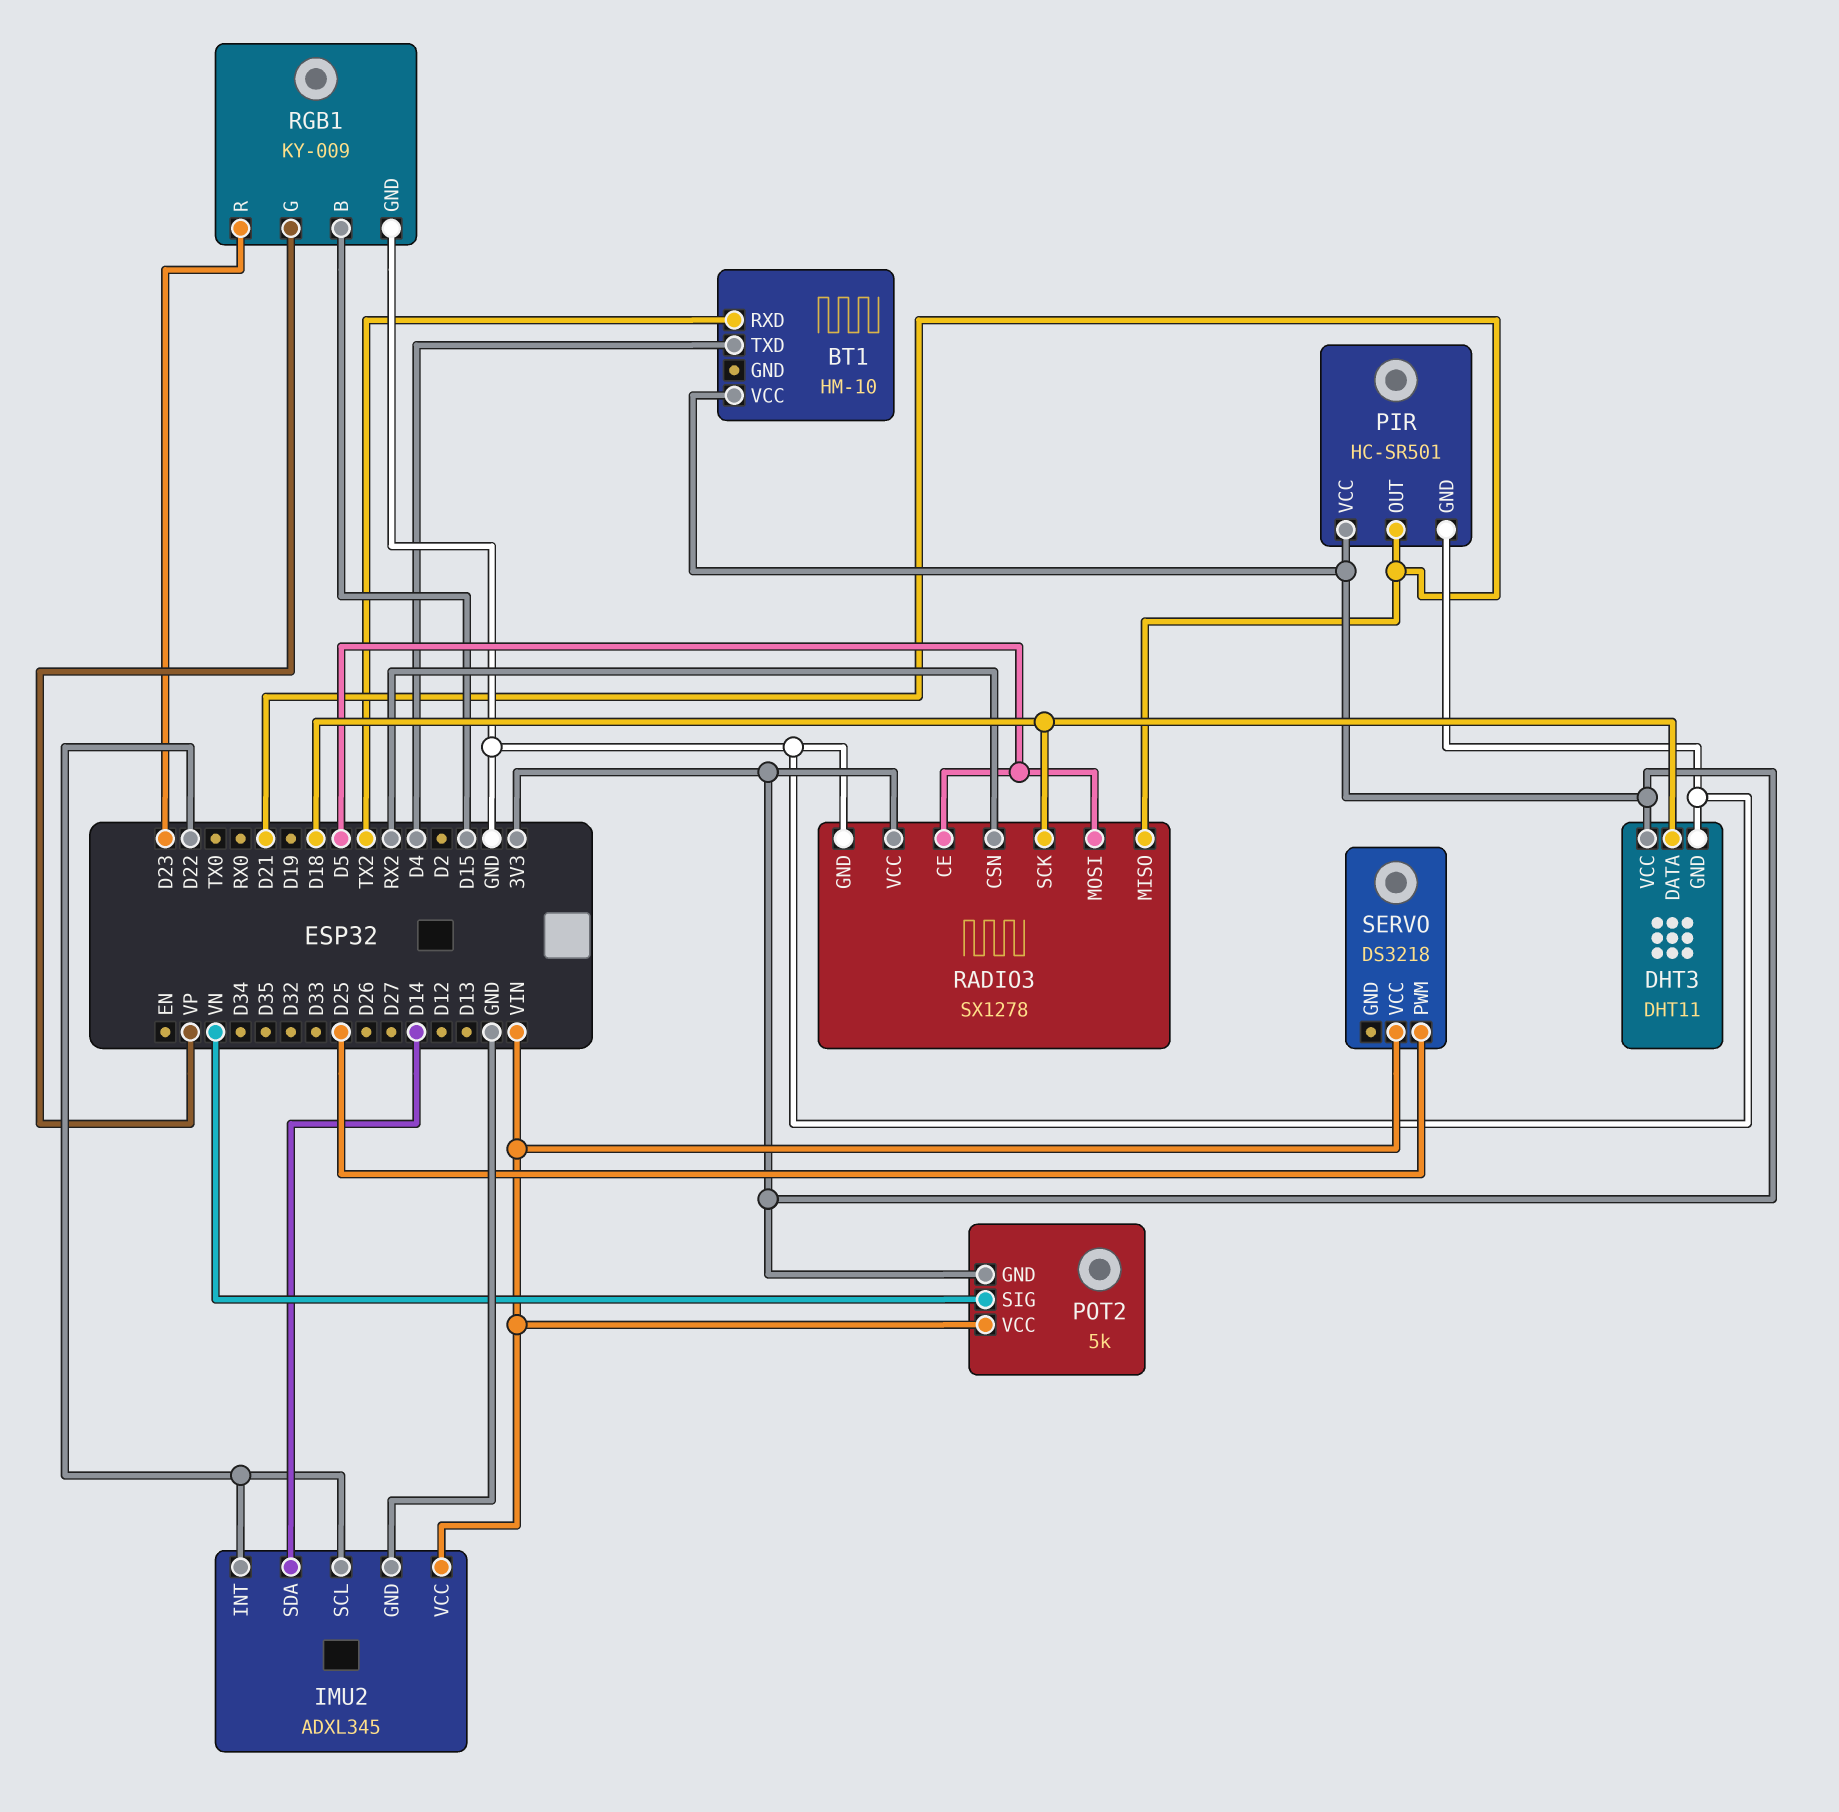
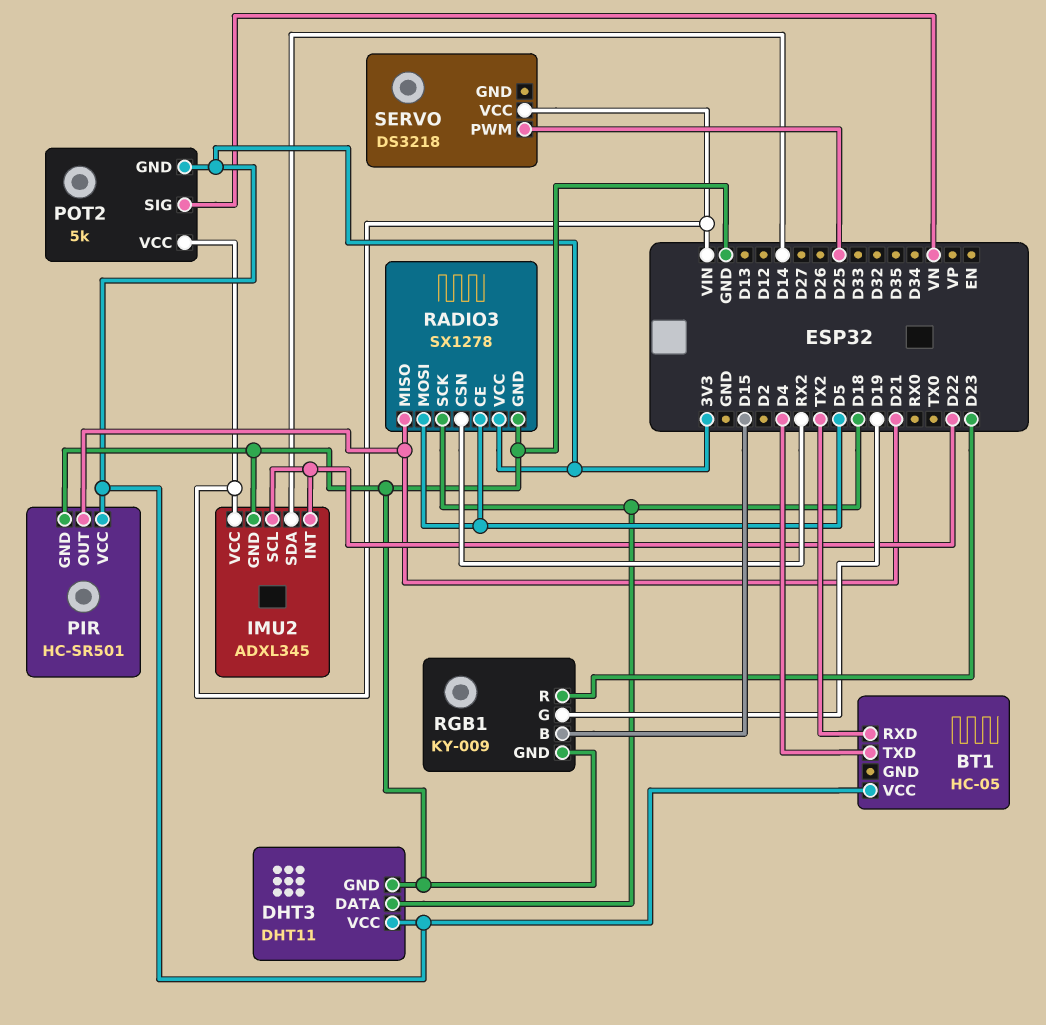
BT1: HM-10 -> HC-05
RGB1 pin G: VP -> D19

